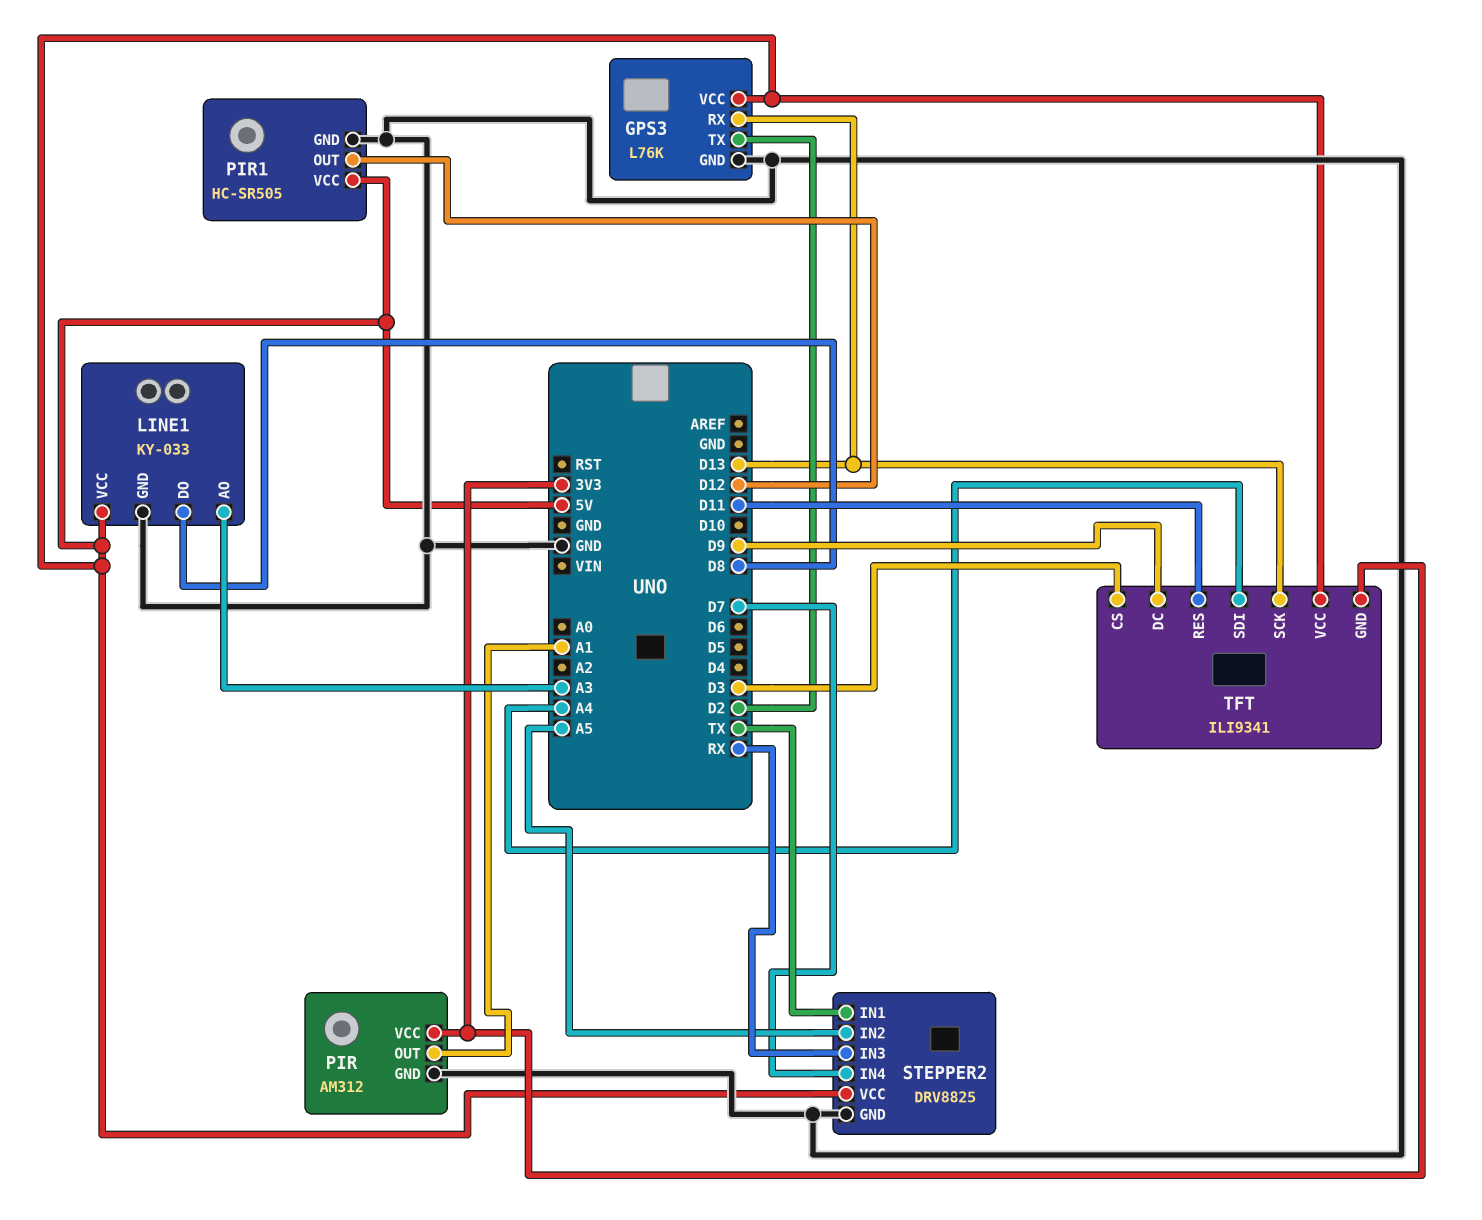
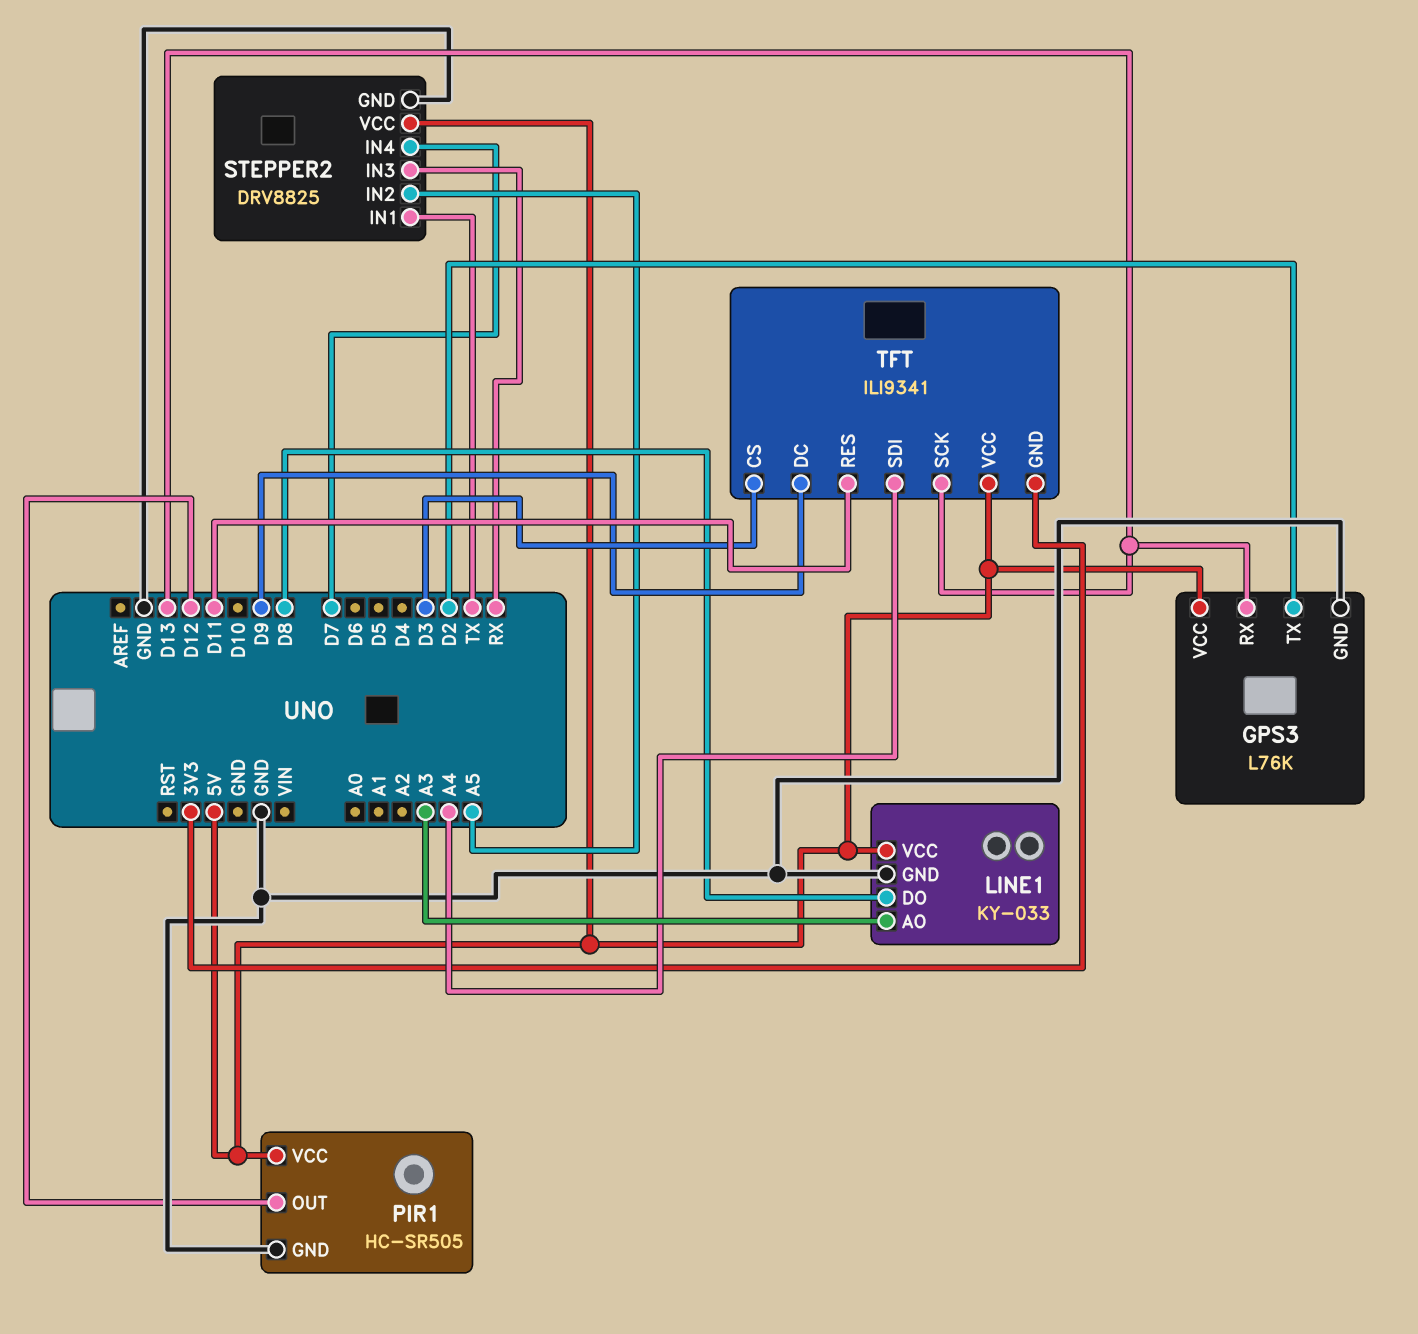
PIR: AM312 -> none
PIR pin GND: GND -> none
PIR pin OUT: A1 -> none
PIR pin VCC: 3V3 -> none

